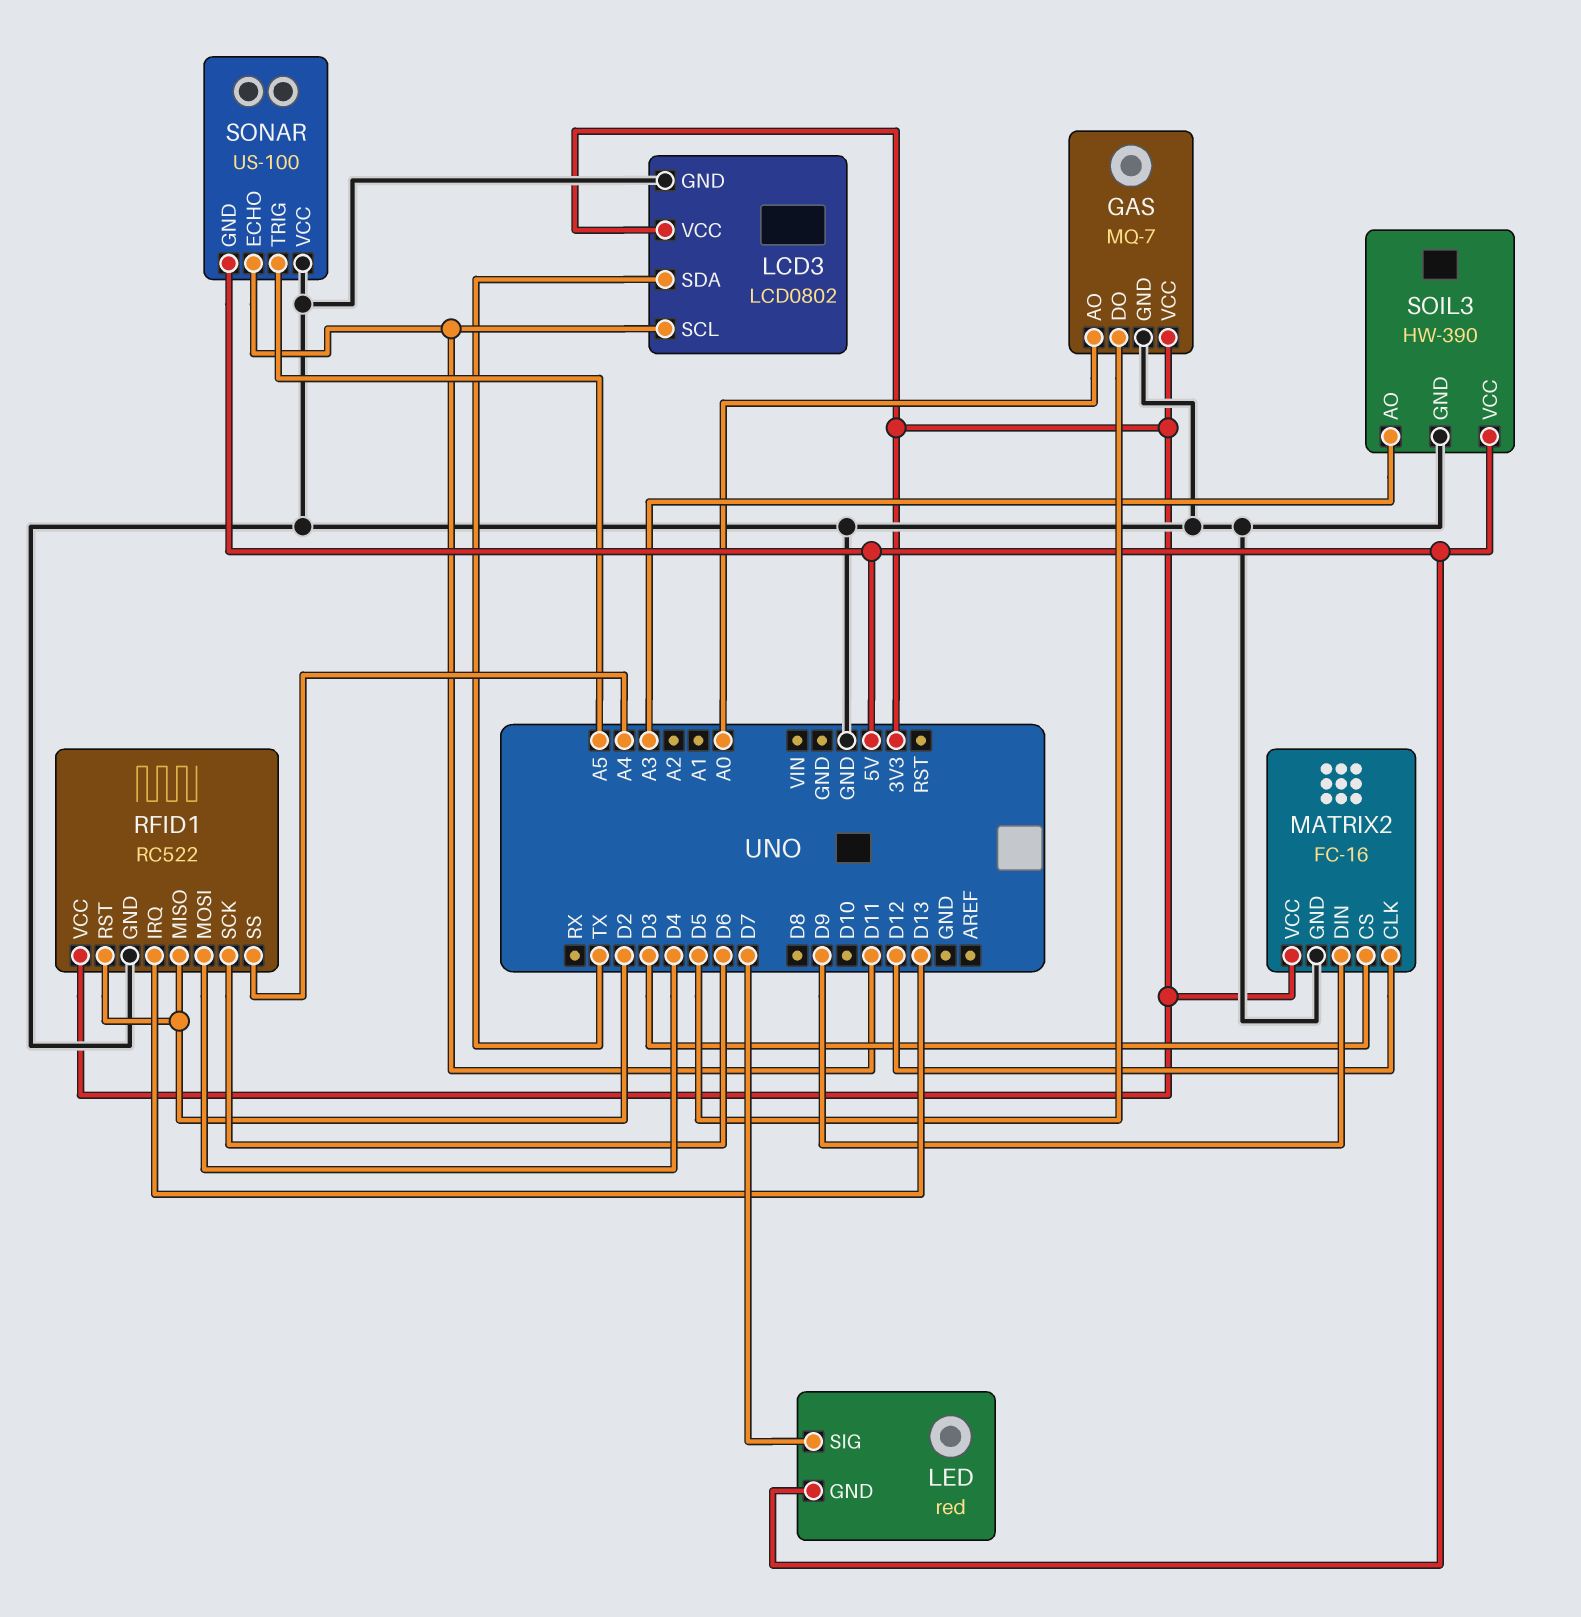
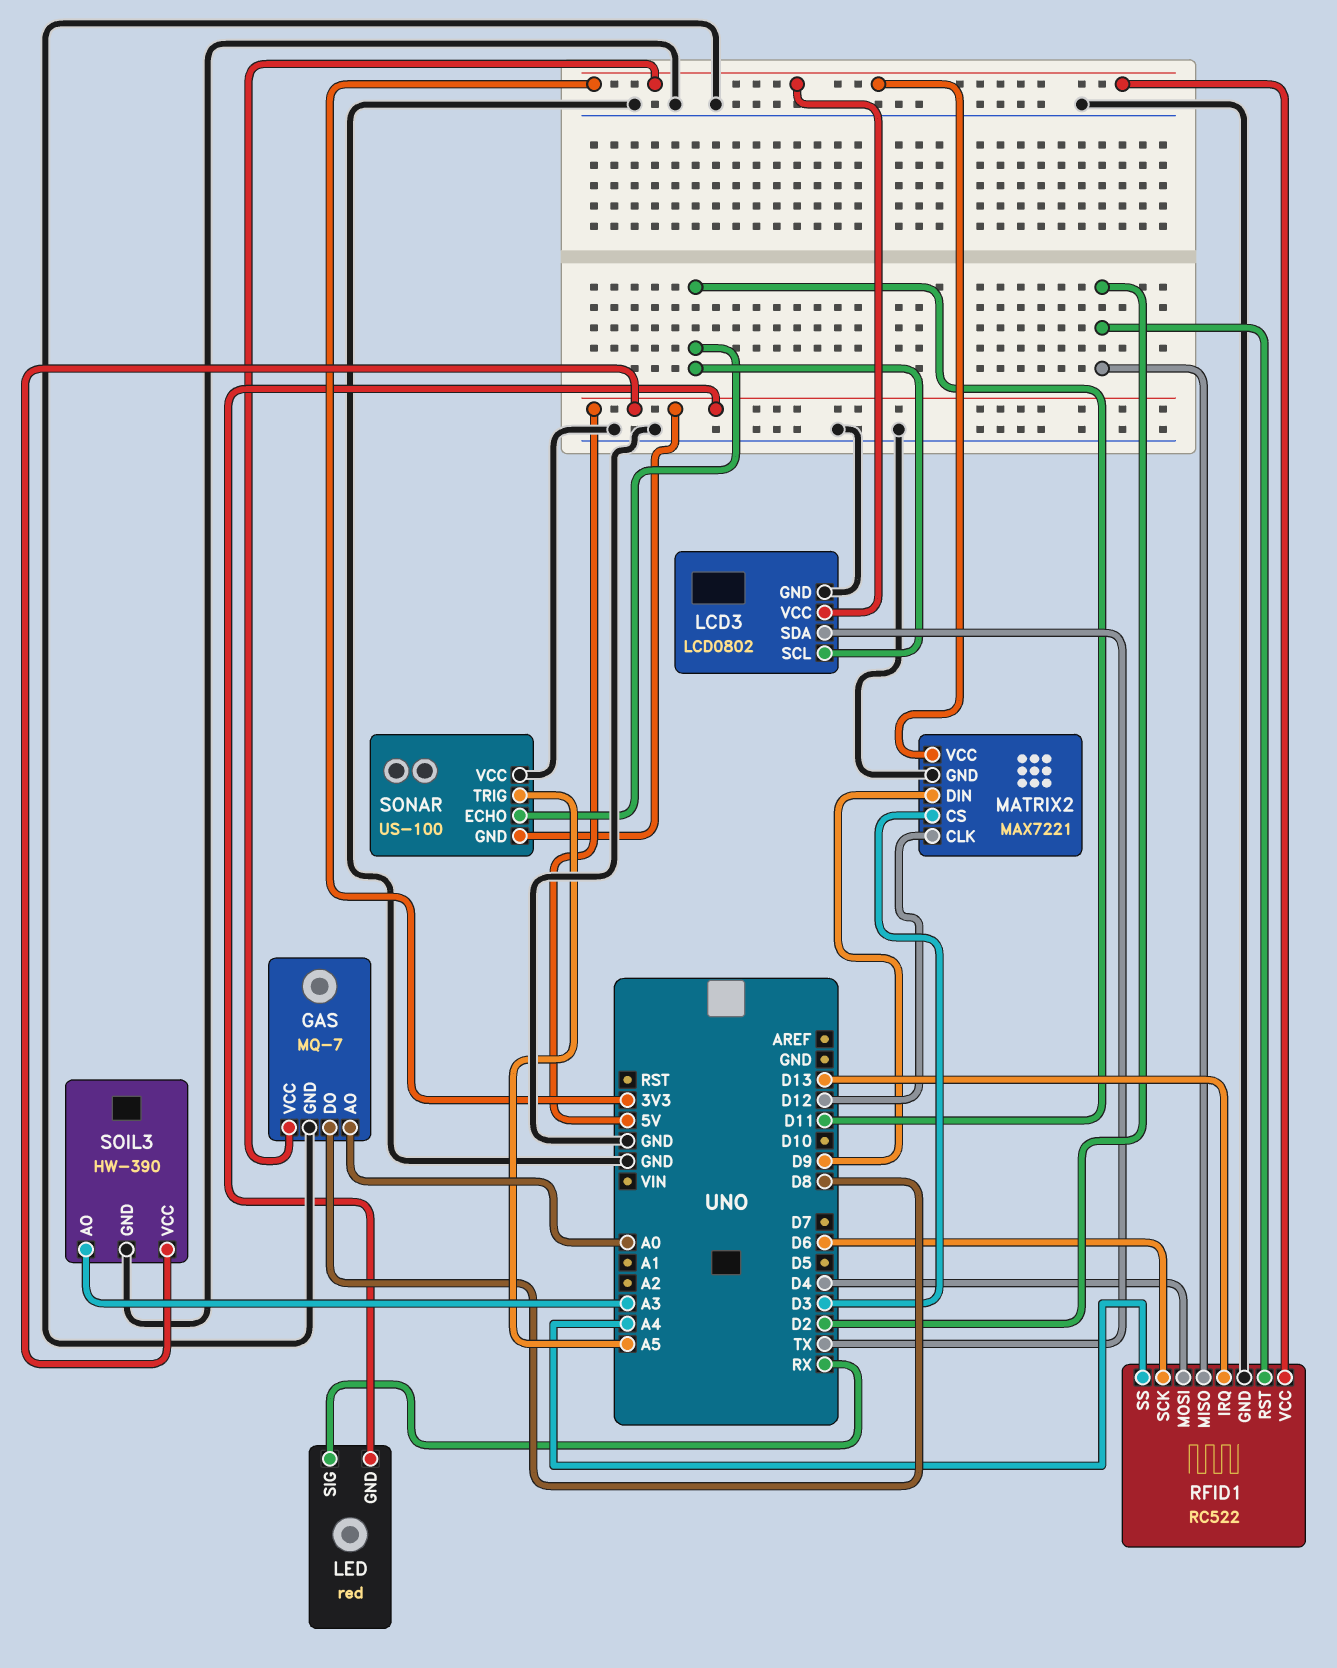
GAS pin DO: D5 -> D8
LED pin SIG: D7 -> RX
MATRIX2: FC-16 -> MAX7221

